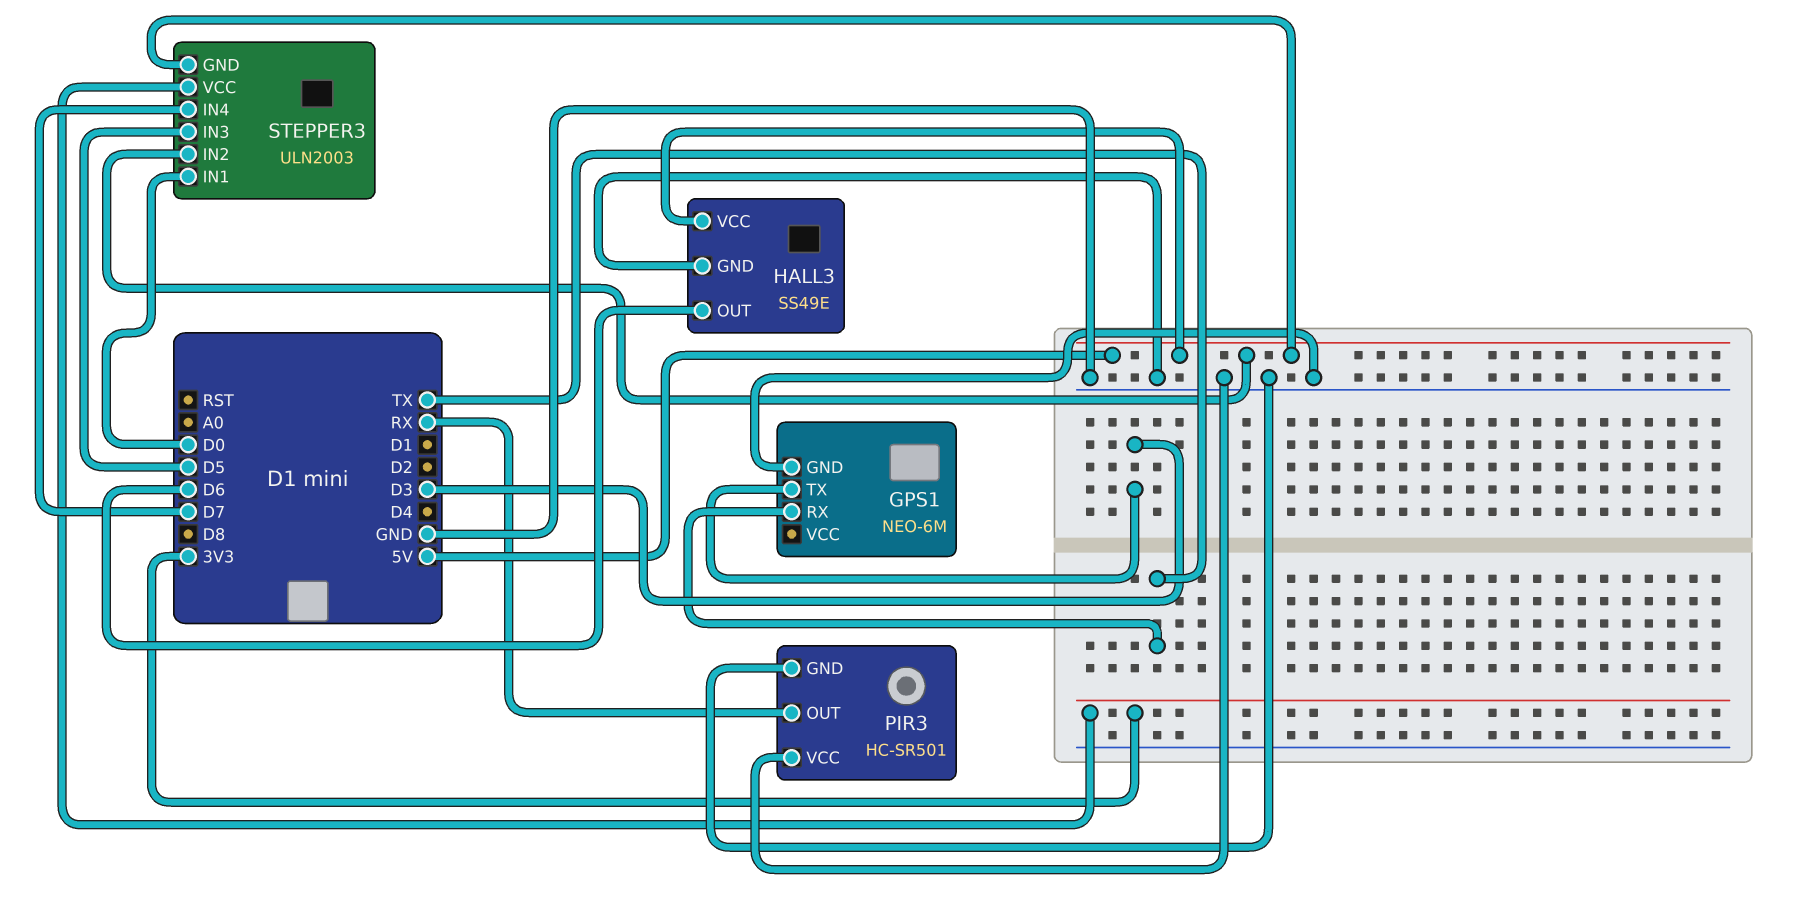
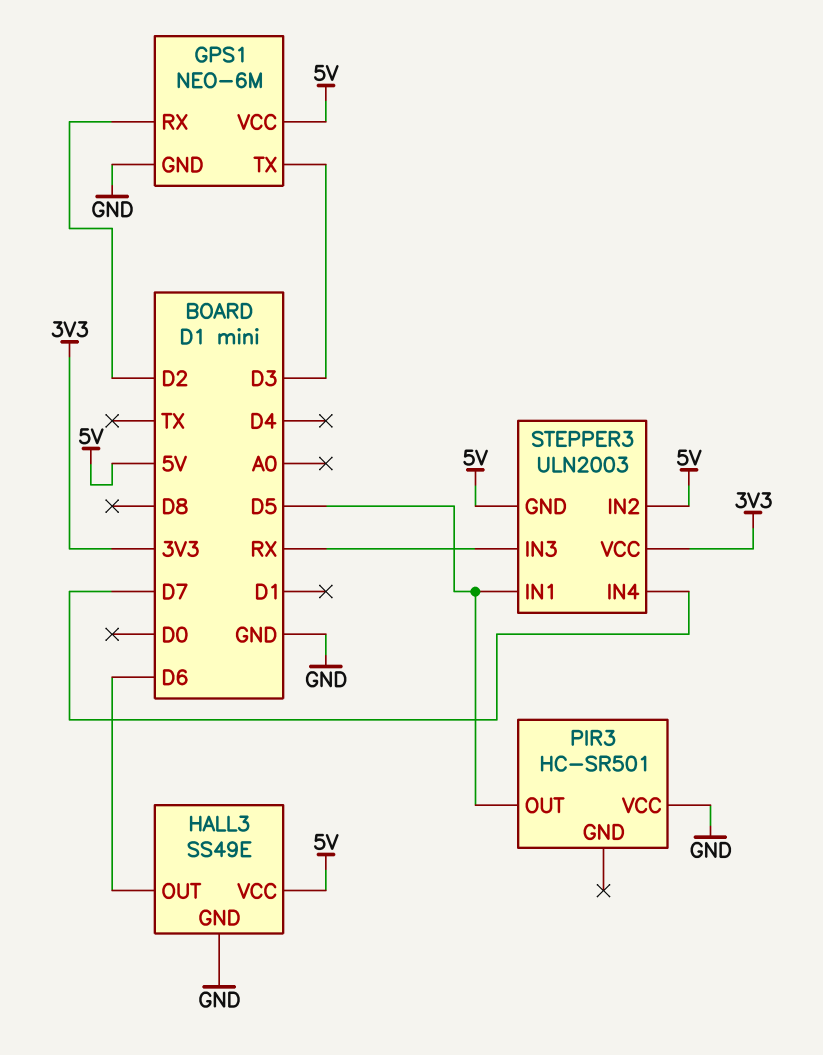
GPS1 pin RX: TX -> D2
GPS1 pin VCC: none -> 5V
PIR3 pin GND: GND -> none
PIR3 pin OUT: RX -> D5
STEPPER3 pin IN1: D0 -> D5
STEPPER3 pin IN3: D5 -> RX

